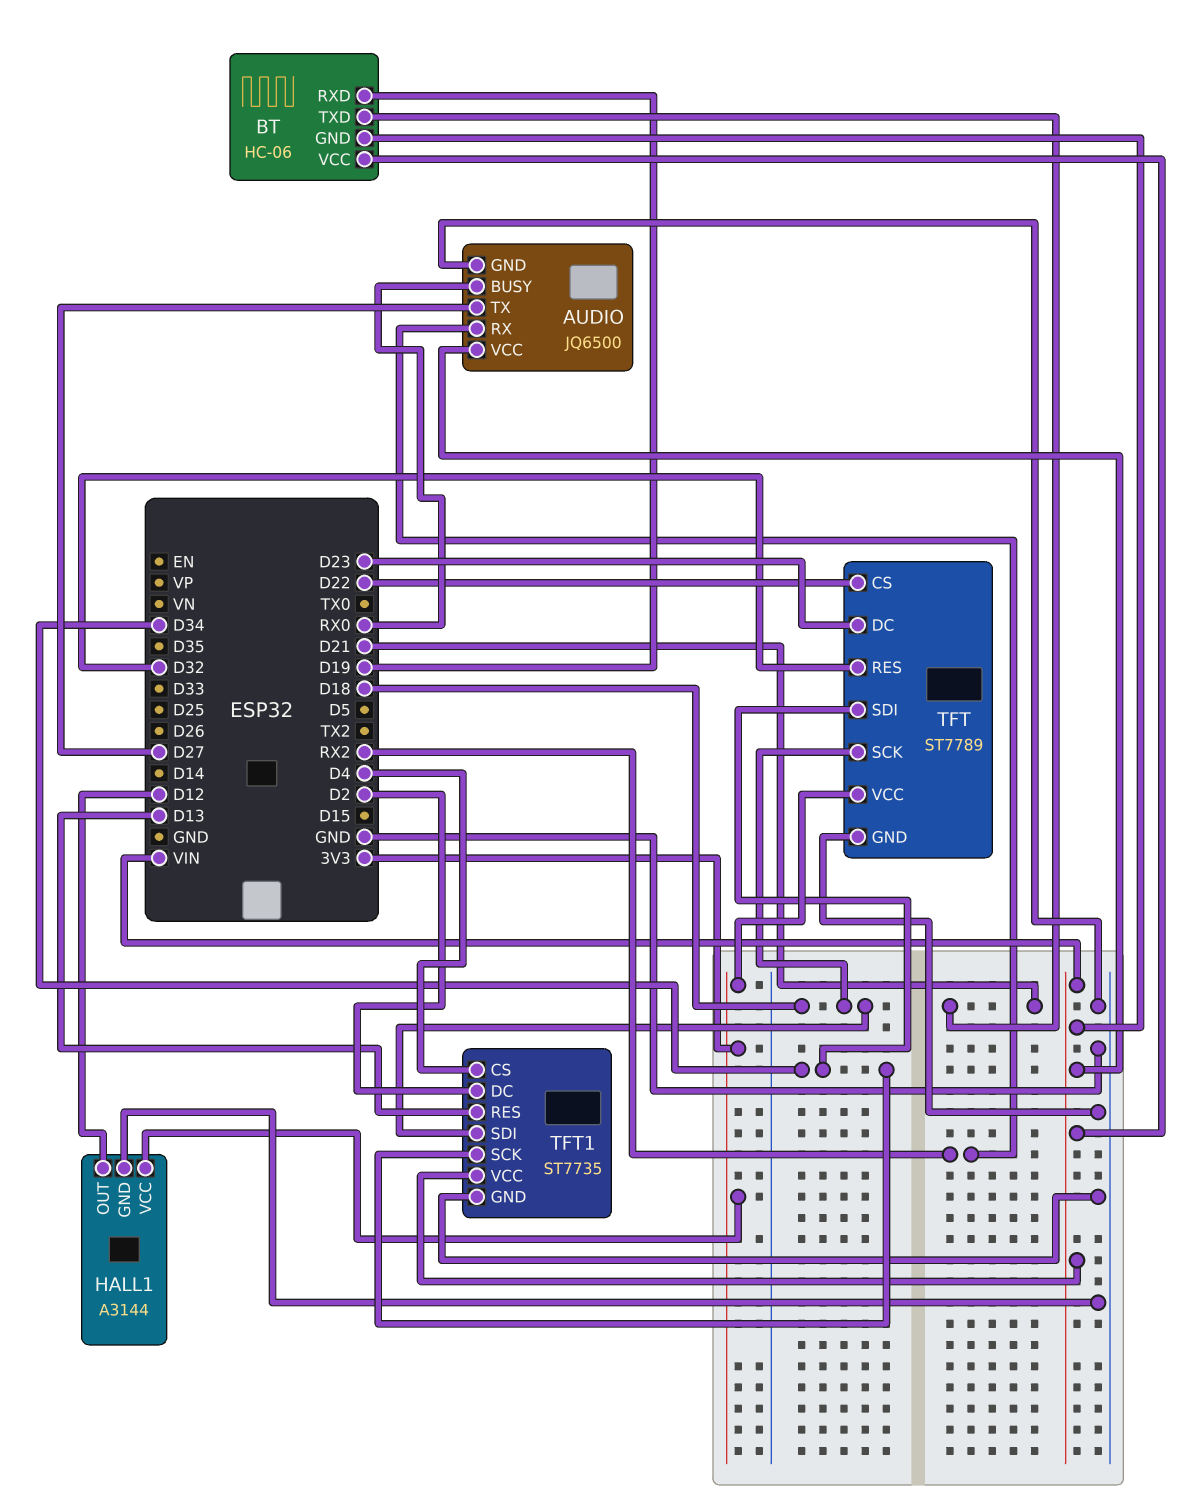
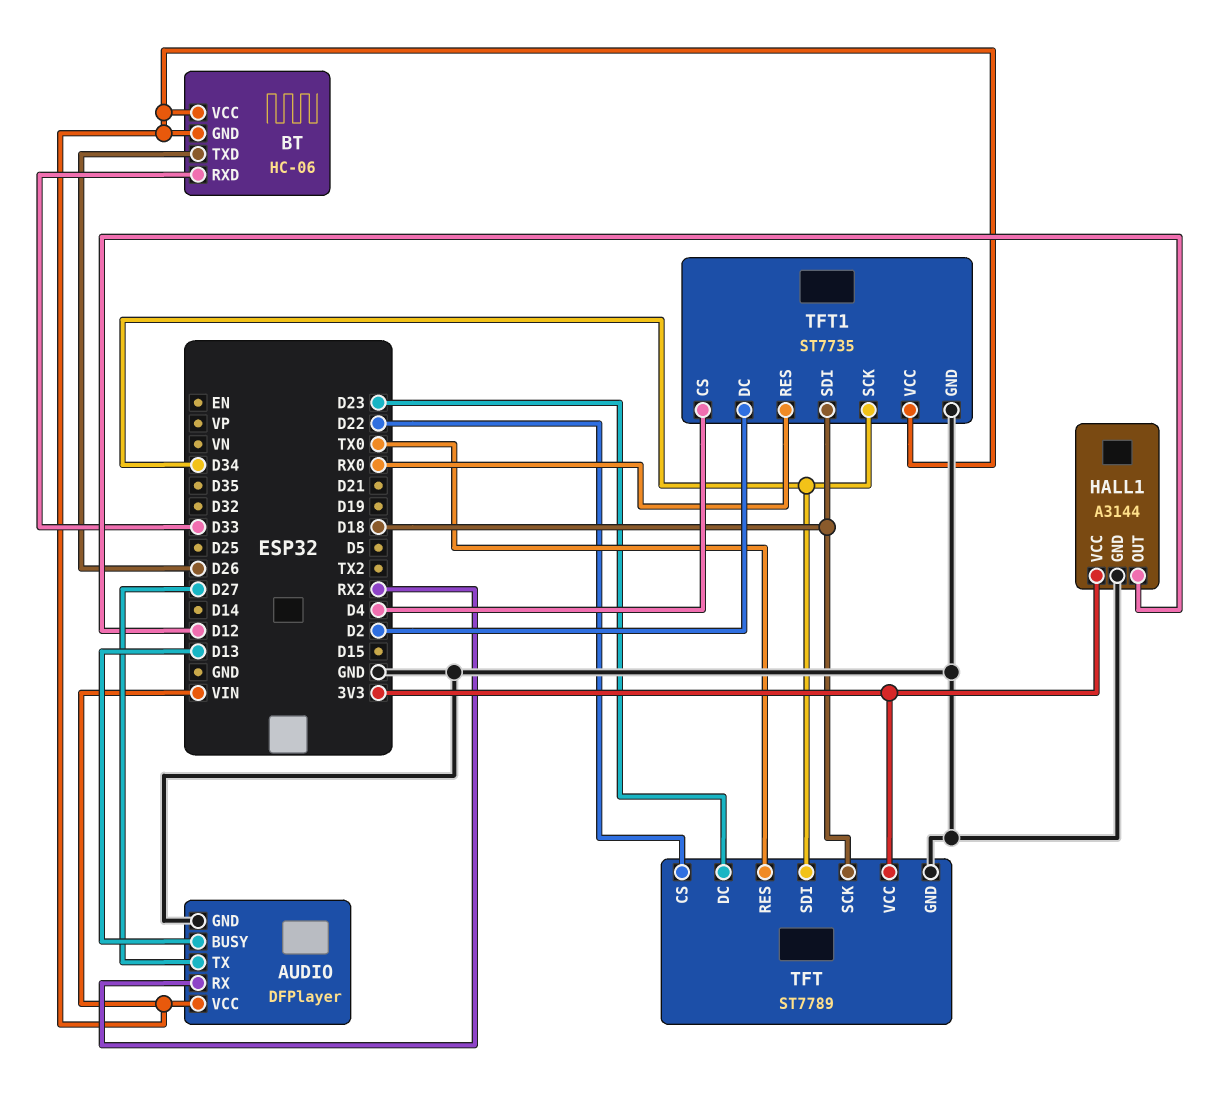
AUDIO: JQ6500 -> DFPlayer
AUDIO pin BUSY: RX0 -> D13
BT pin RXD: D19 -> D33
BT pin TXD: D21 -> D26
TFT pin RES: D32 -> TX0
TFT1 pin RES: D13 -> RX0

